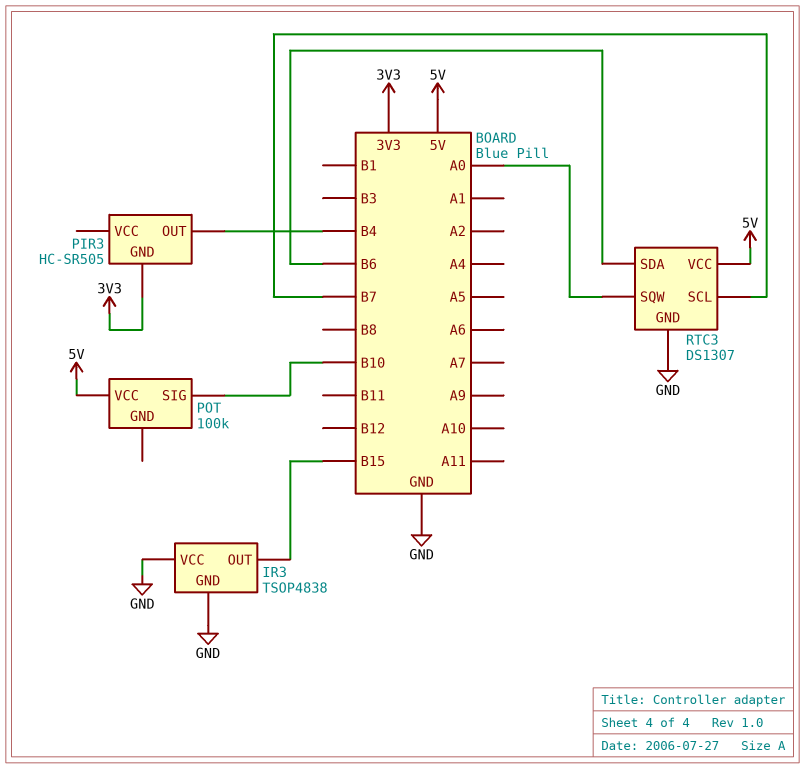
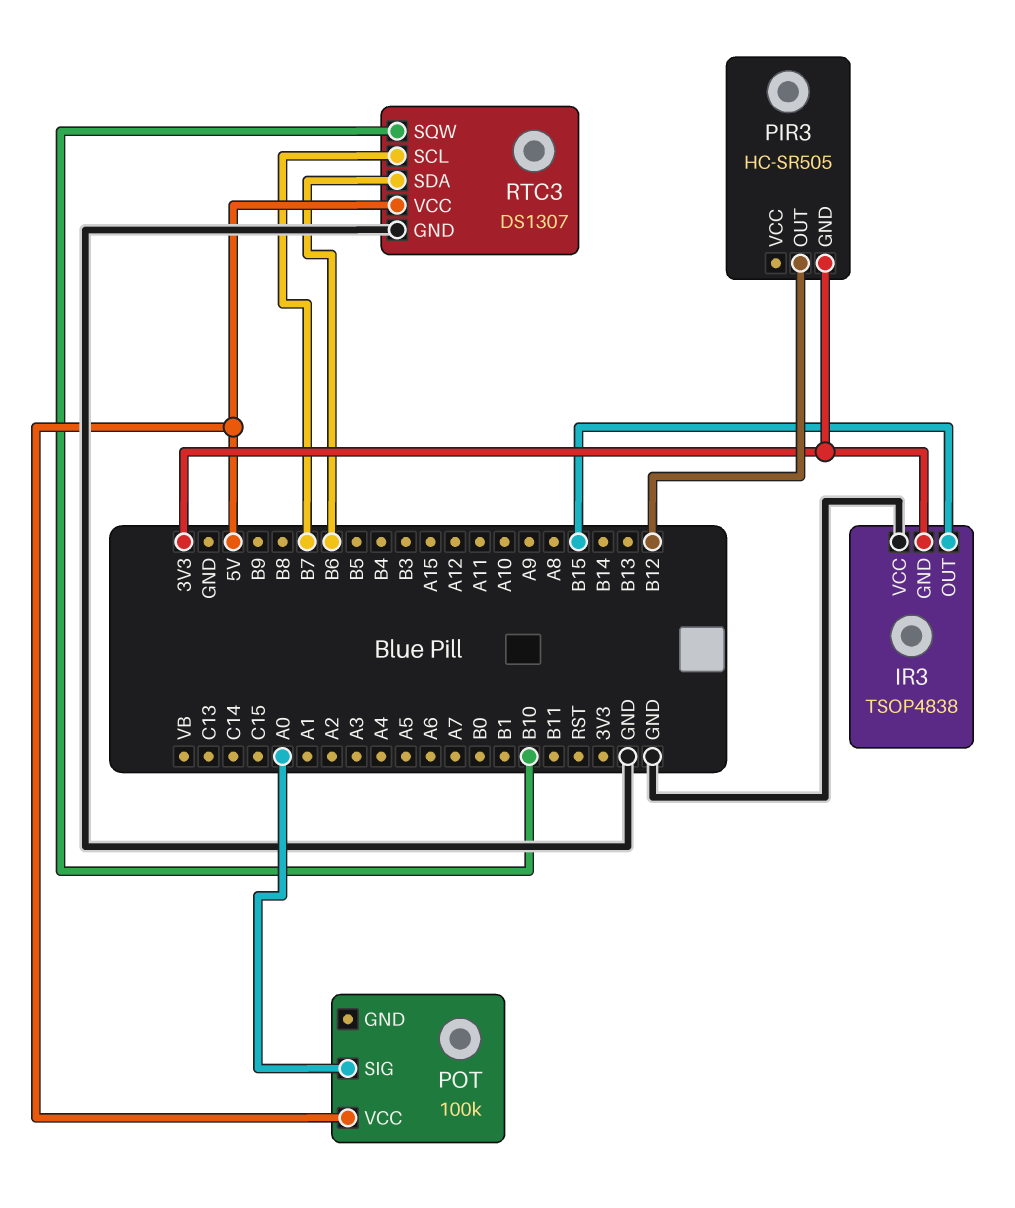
IR3 pin GND: GND -> 3V3
PIR3 pin OUT: B4 -> B12
POT pin SIG: B10 -> A0
RTC3 pin SQW: A0 -> B10

